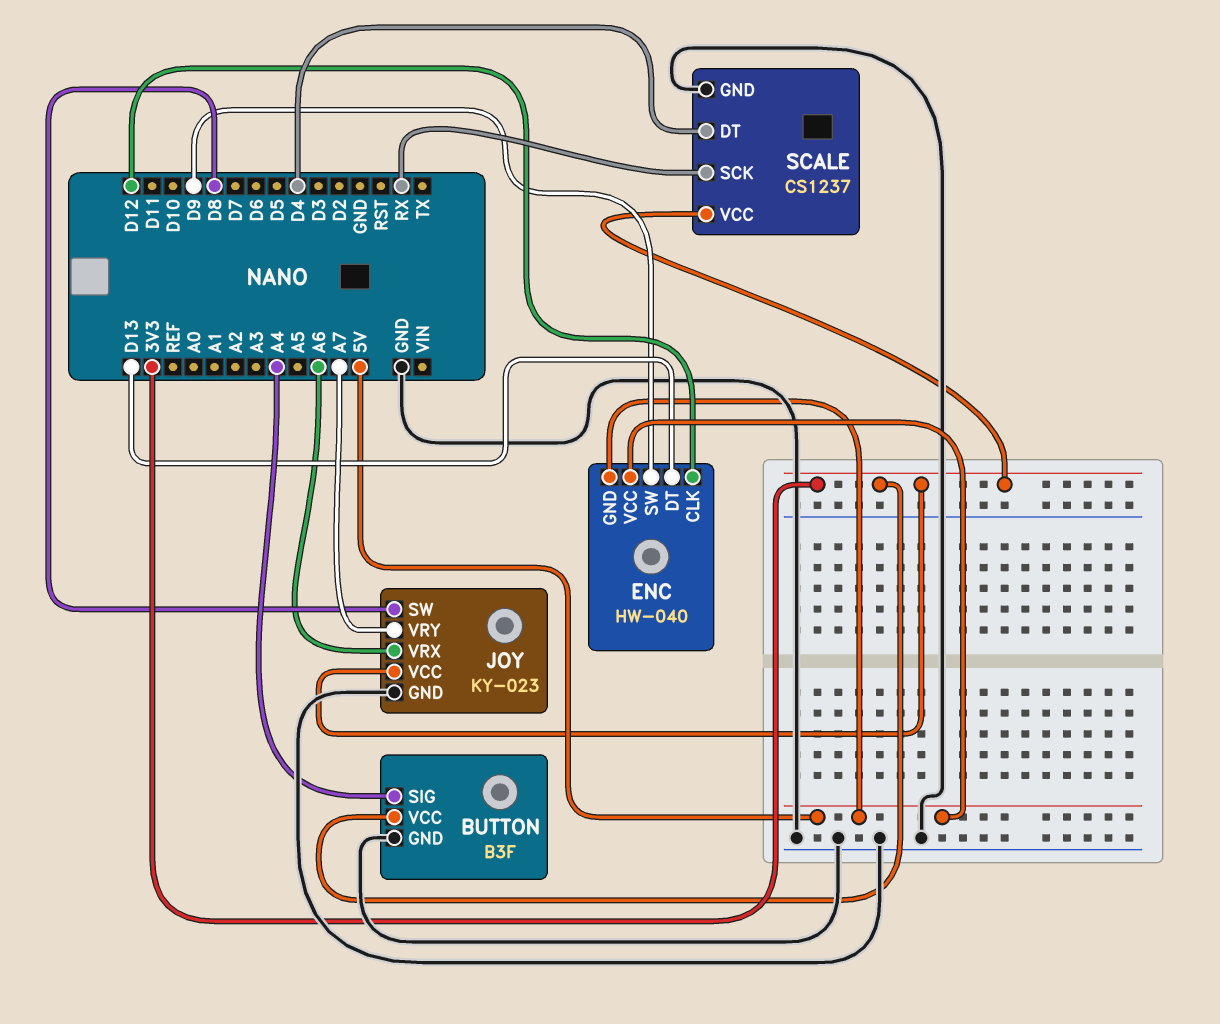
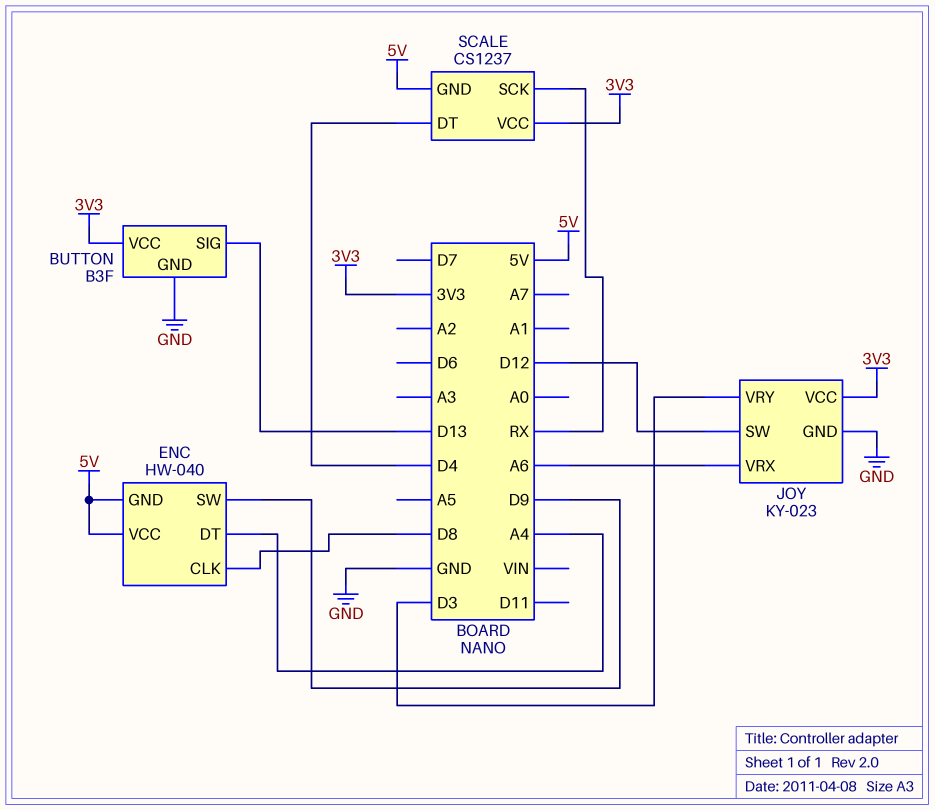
BUTTON pin SIG: A4 -> D13
ENC pin CLK: D12 -> D8
ENC pin DT: D13 -> A4
JOY pin SW: D8 -> D12
JOY pin VRY: A7 -> D3
SCALE pin GND: GND -> 5V

